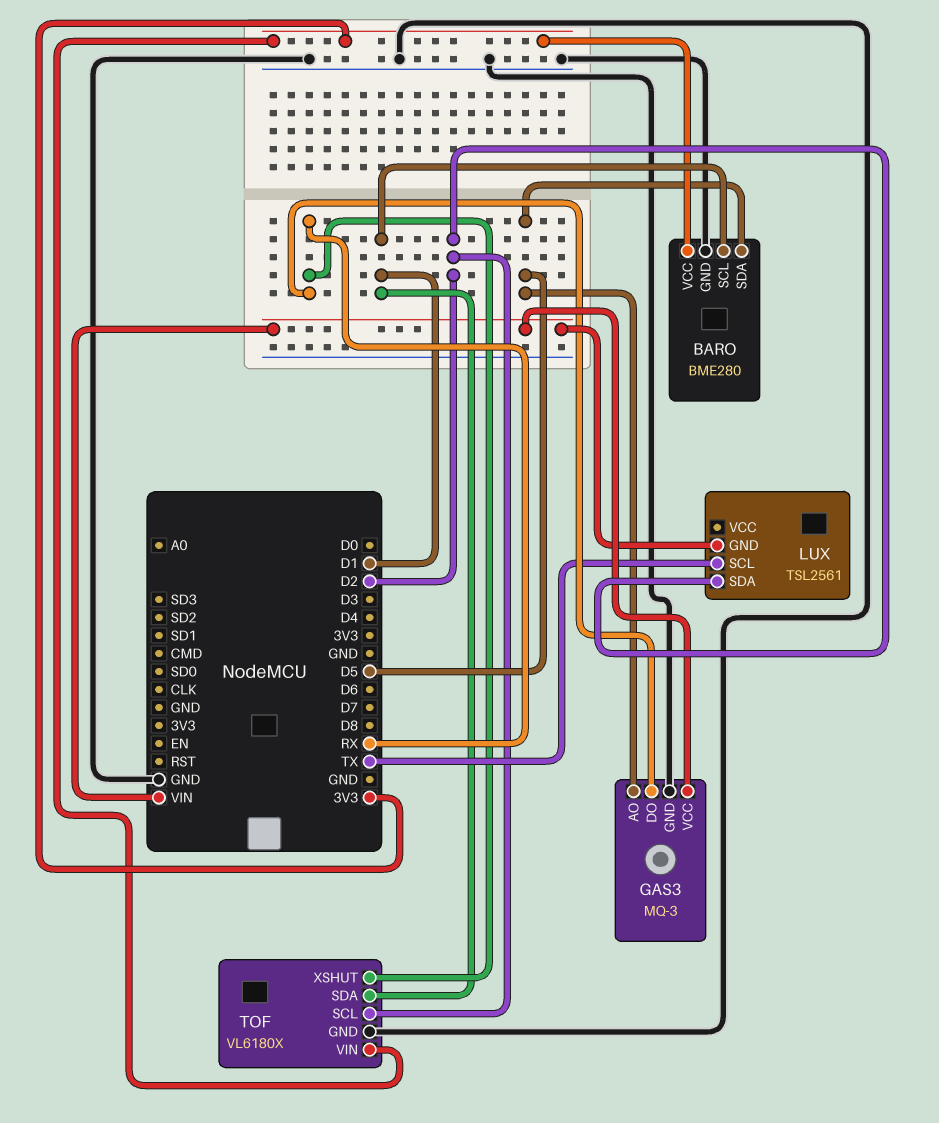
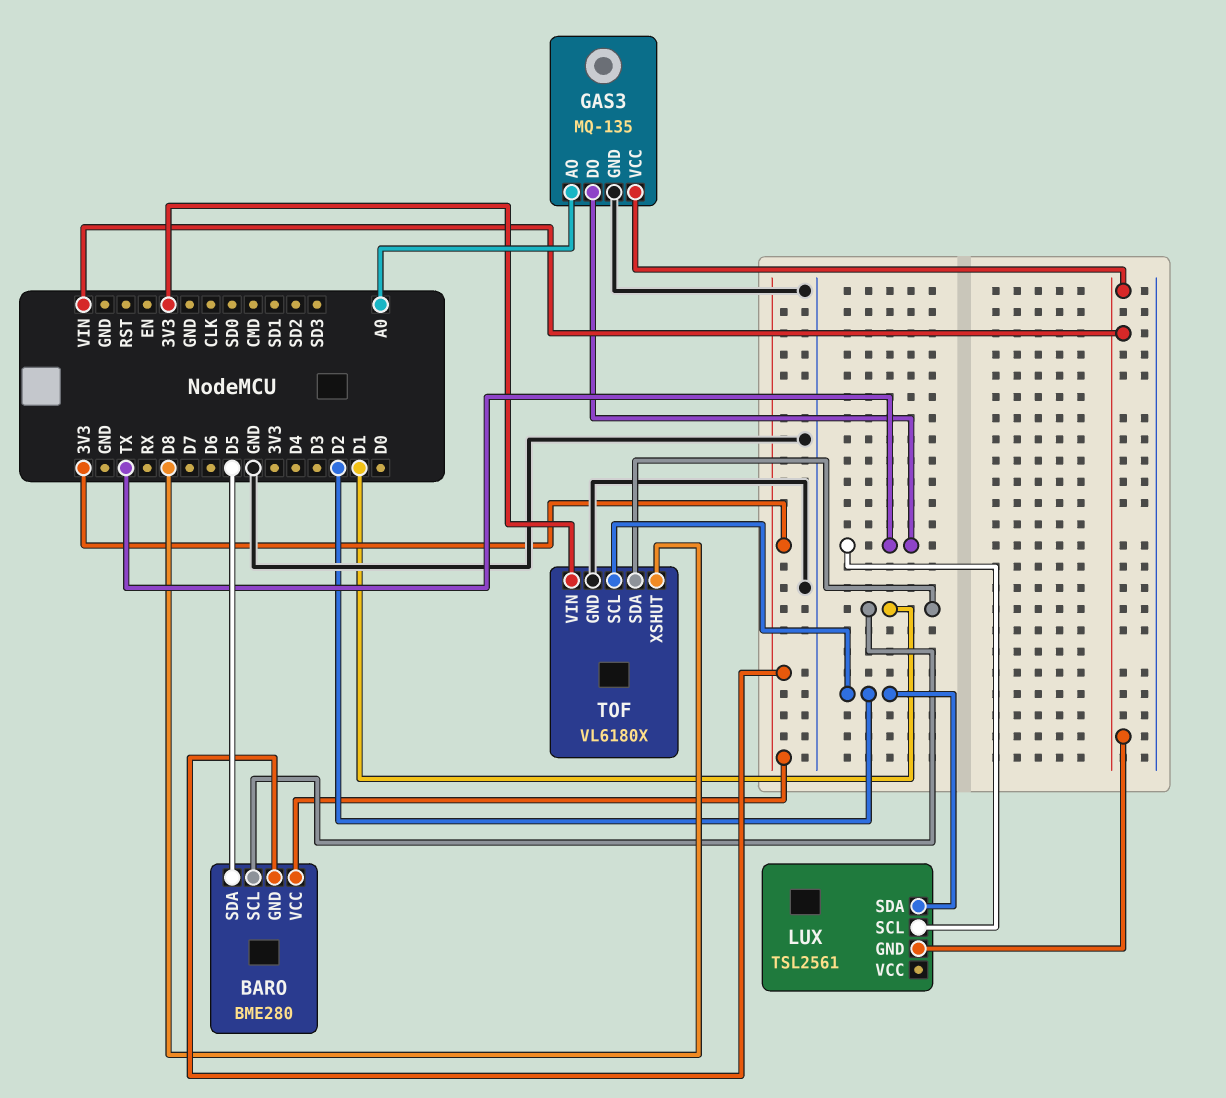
BARO pin GND: GND -> 3V3
GAS3: MQ-3 -> MQ-135
GAS3 pin AO: D5 -> A0
GAS3 pin DO: RX -> TX
TOF pin XSHUT: RX -> D8

